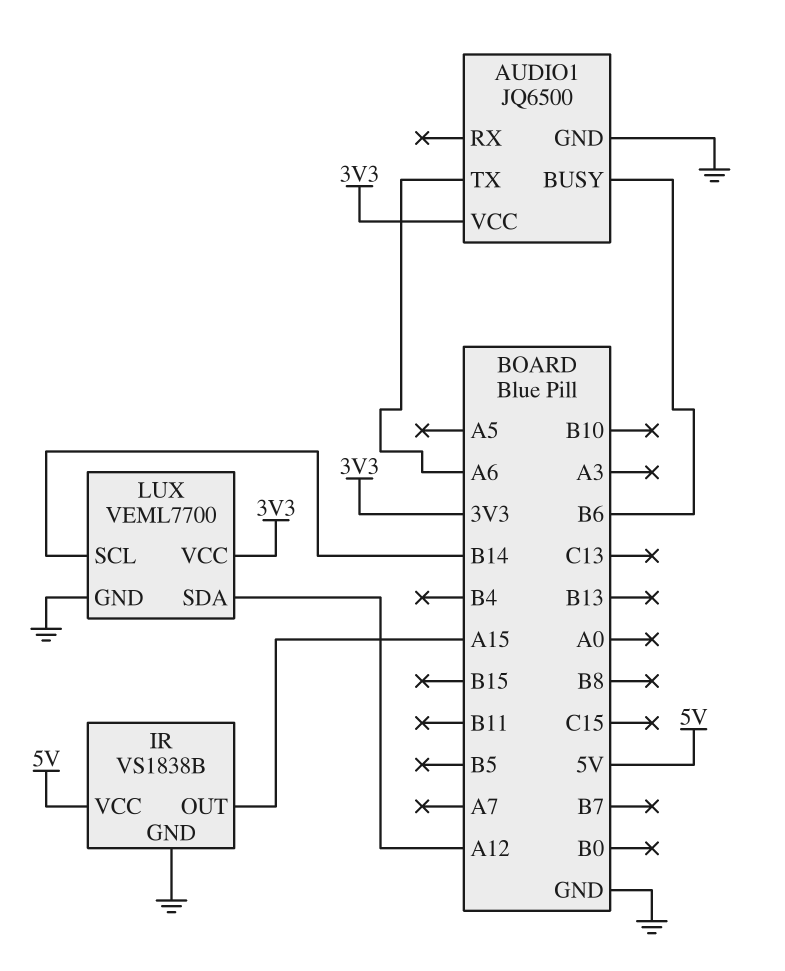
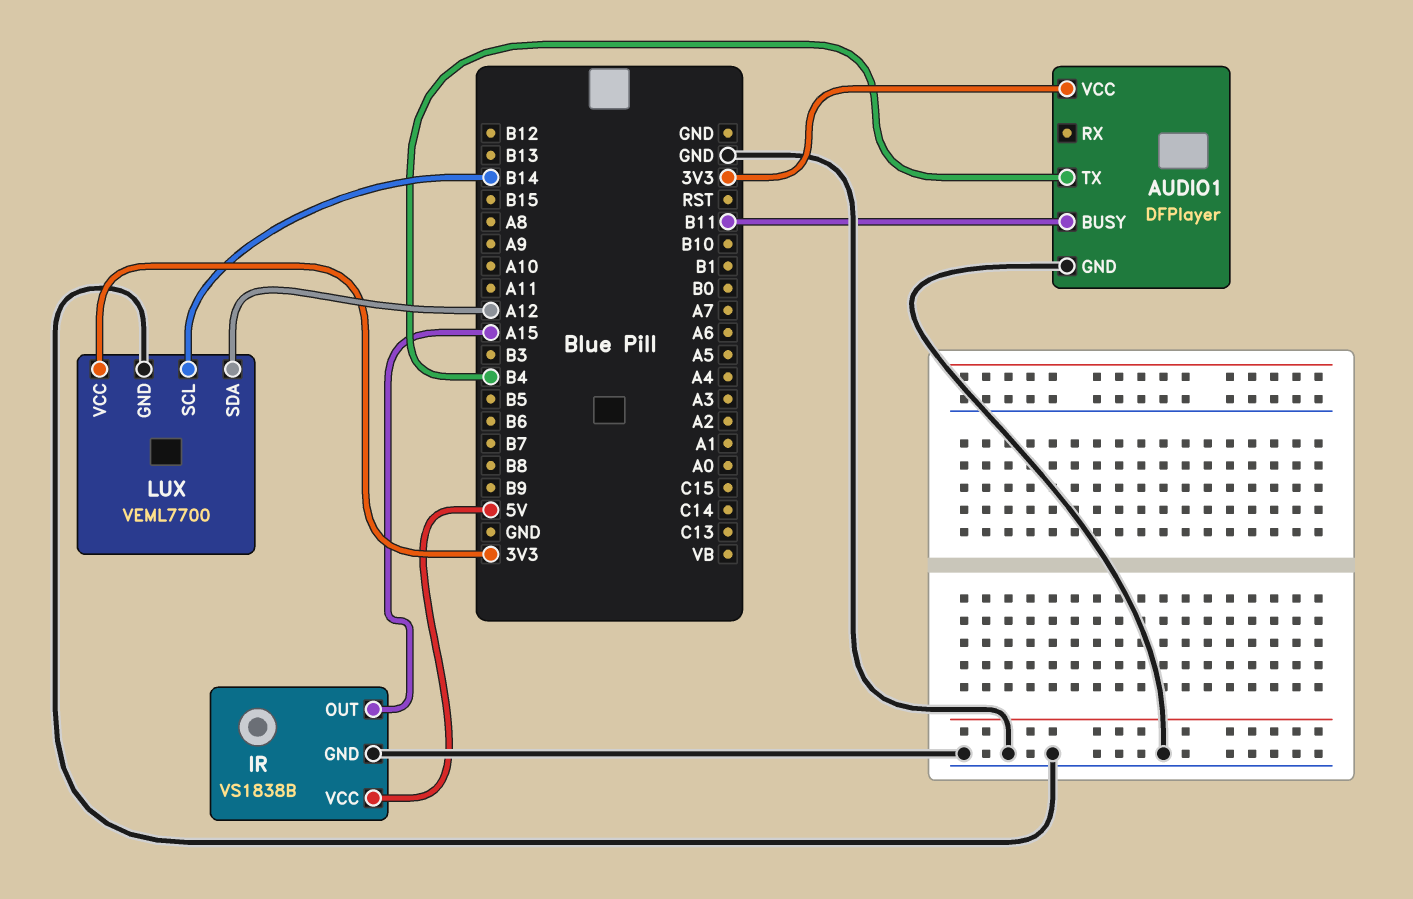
AUDIO1: JQ6500 -> DFPlayer
AUDIO1 pin BUSY: B6 -> B11
AUDIO1 pin TX: A6 -> B4

